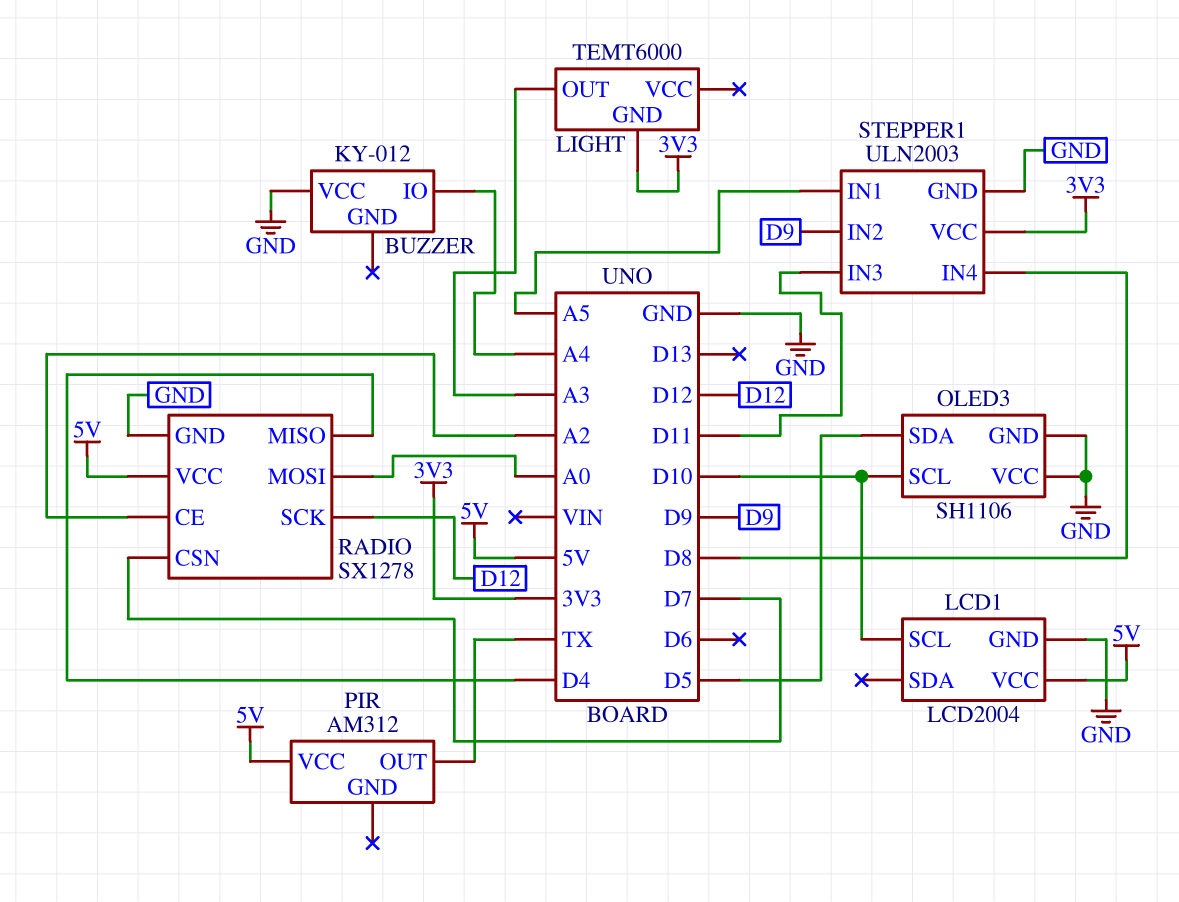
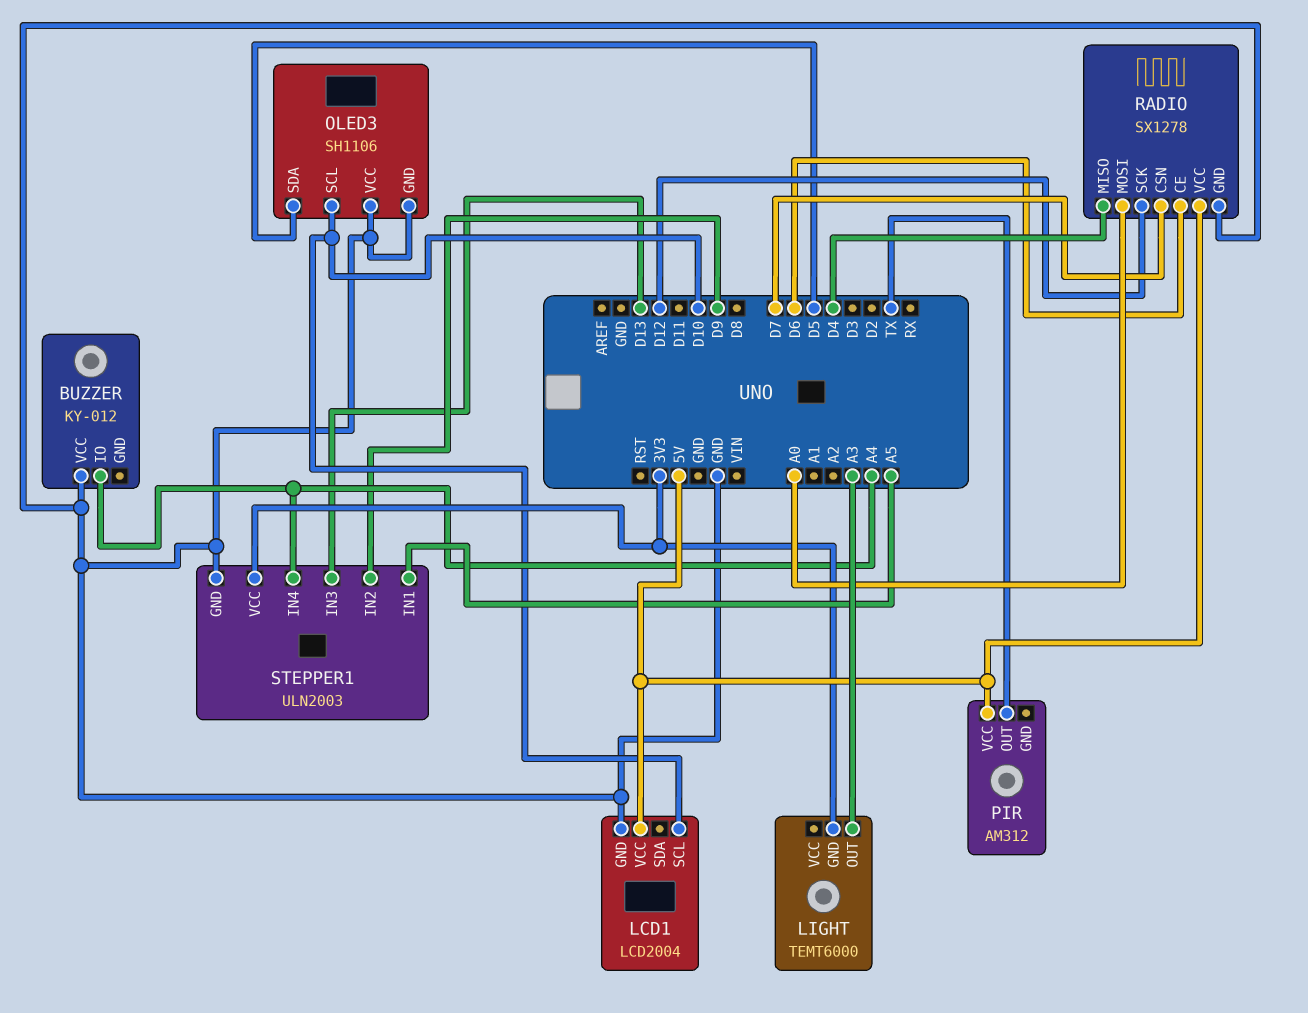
RADIO pin CE: A2 -> D6
STEPPER1 pin IN3: D11 -> D13
STEPPER1 pin IN4: D8 -> A4

